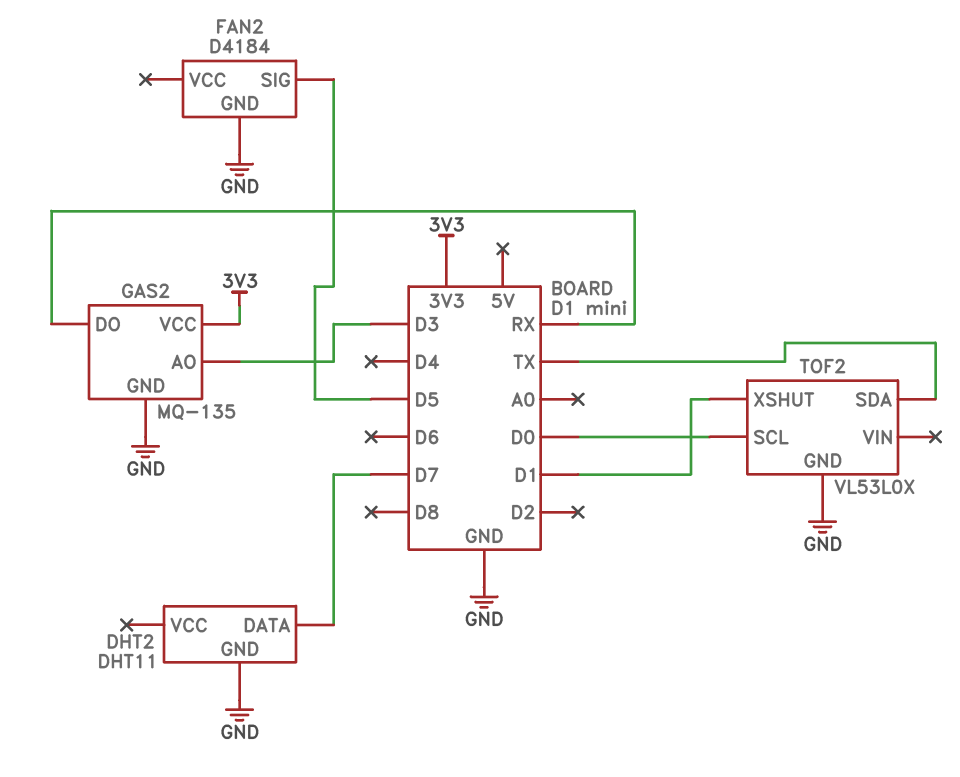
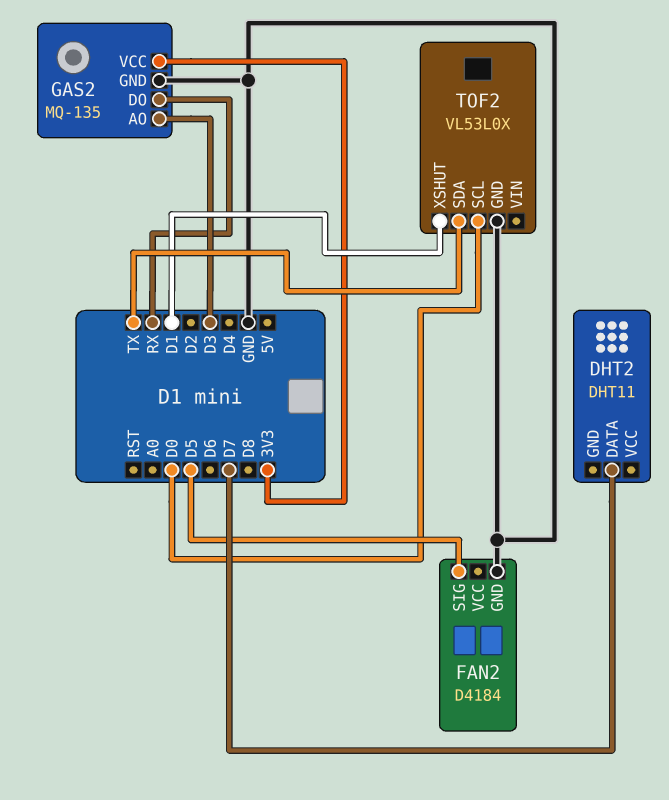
DHT2 pin GND: GND -> none

